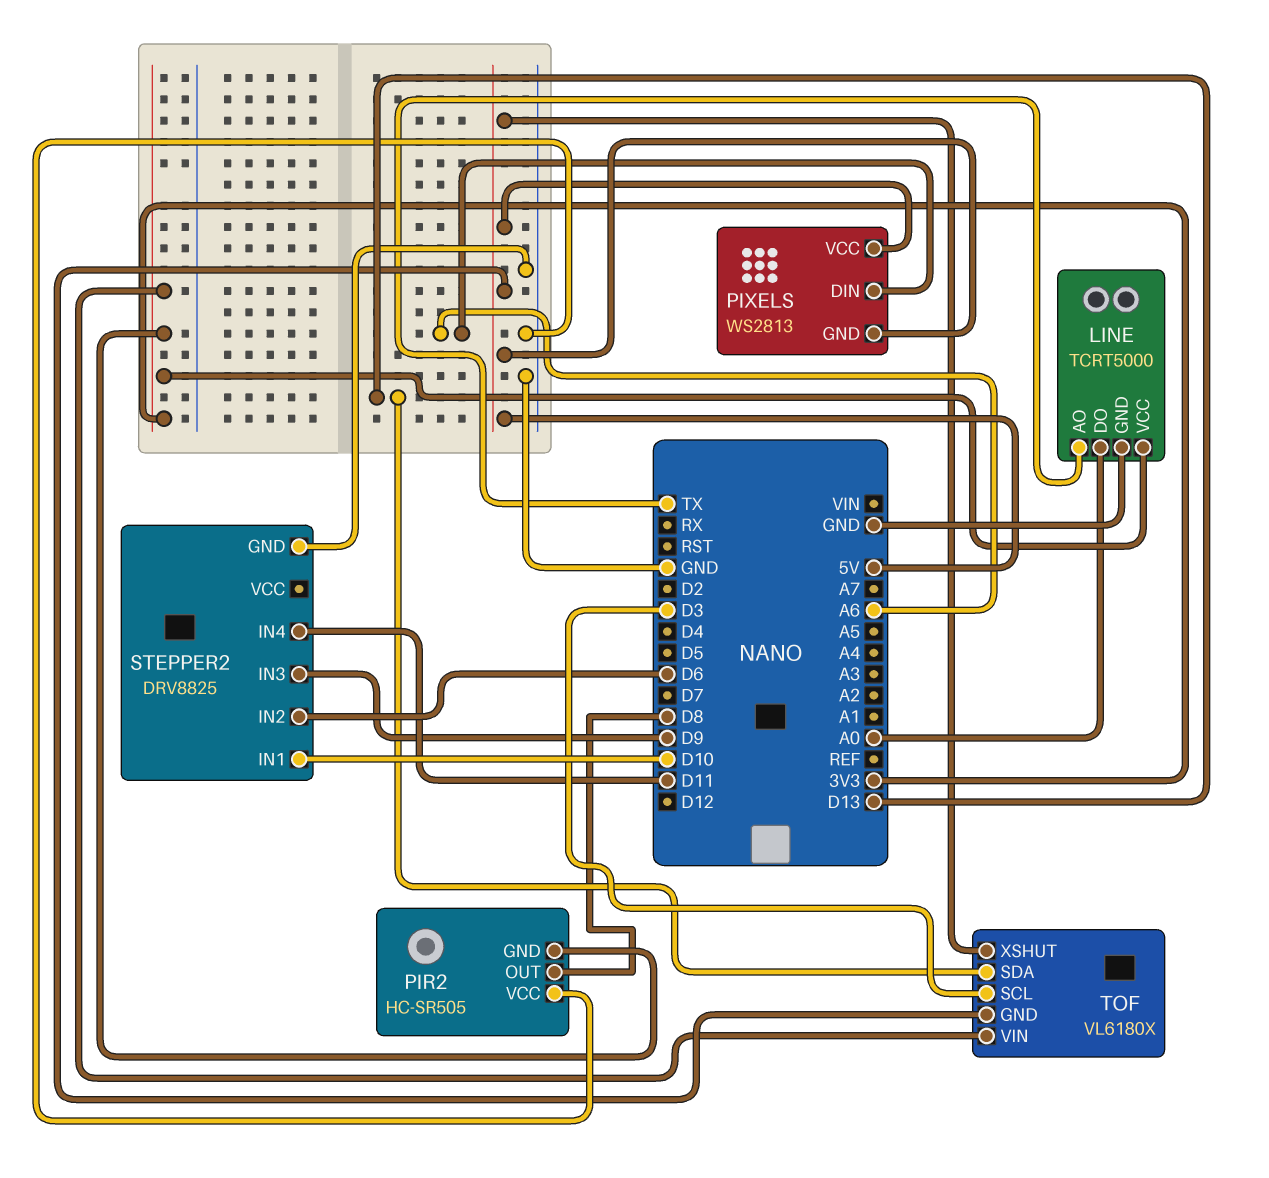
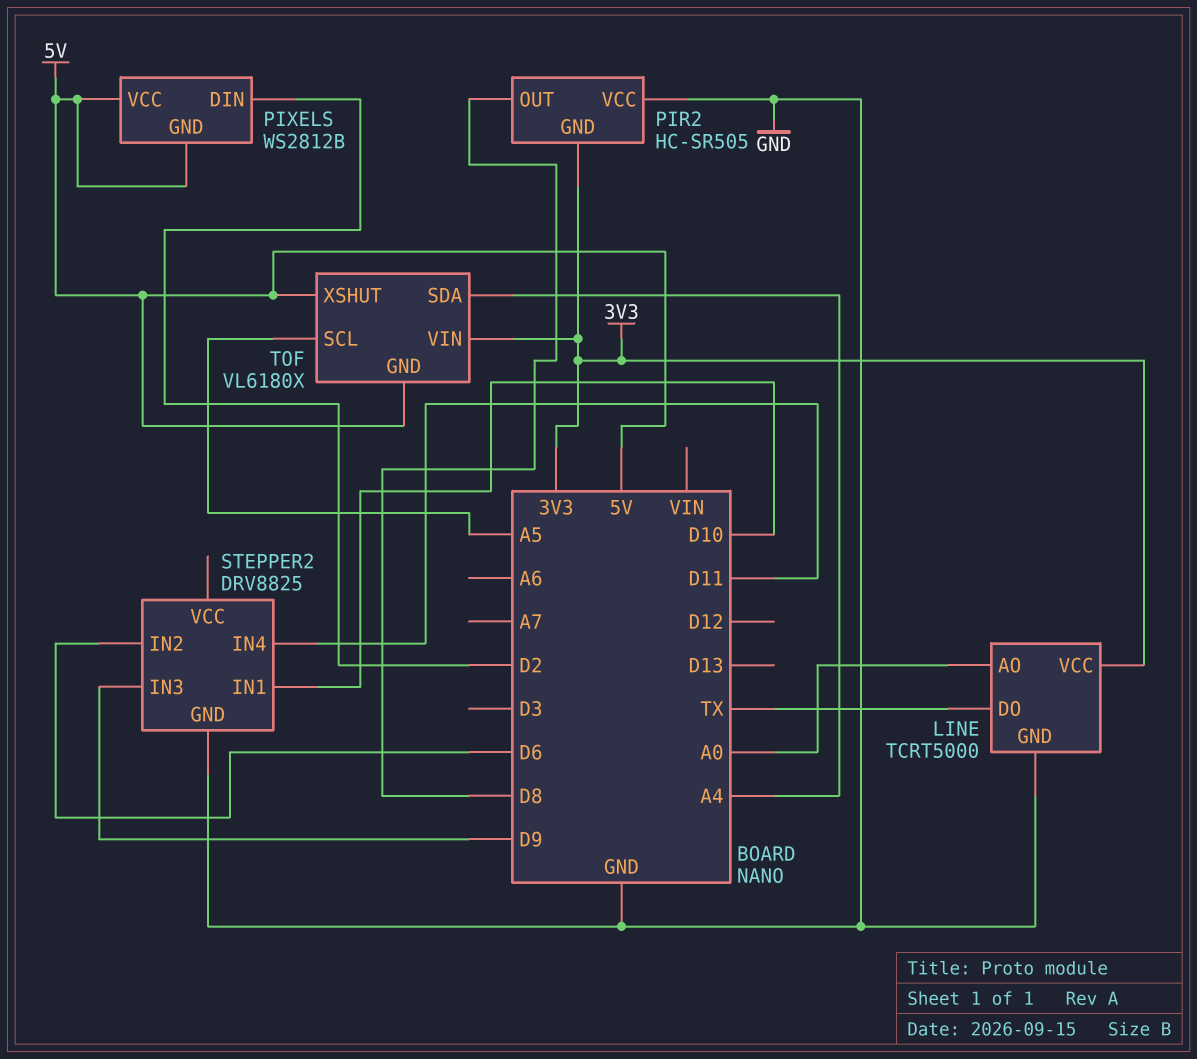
LINE pin AO: TX -> A0
LINE pin DO: A0 -> TX
PIXELS: WS2813 -> WS2812B
PIXELS pin DIN: A6 -> D2
TOF pin SCL: D3 -> A5
TOF pin SDA: D13 -> A4

